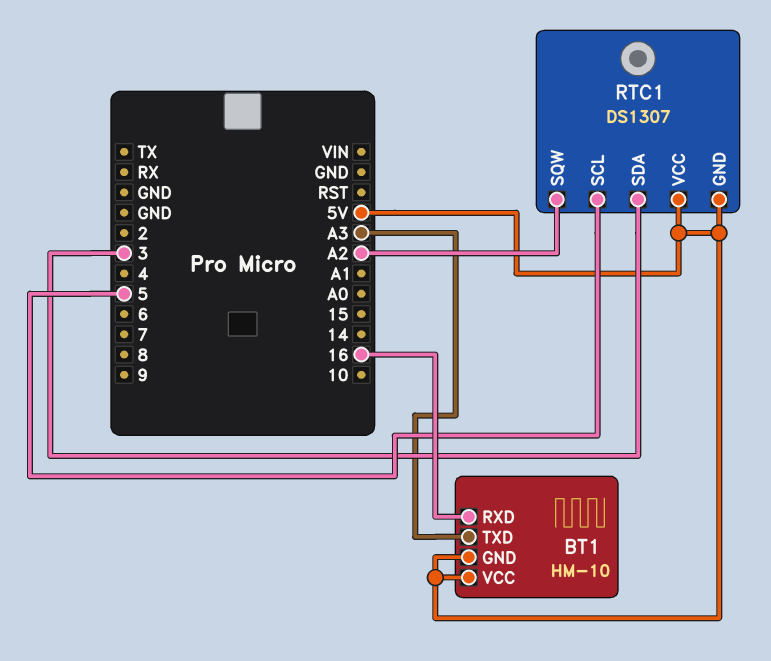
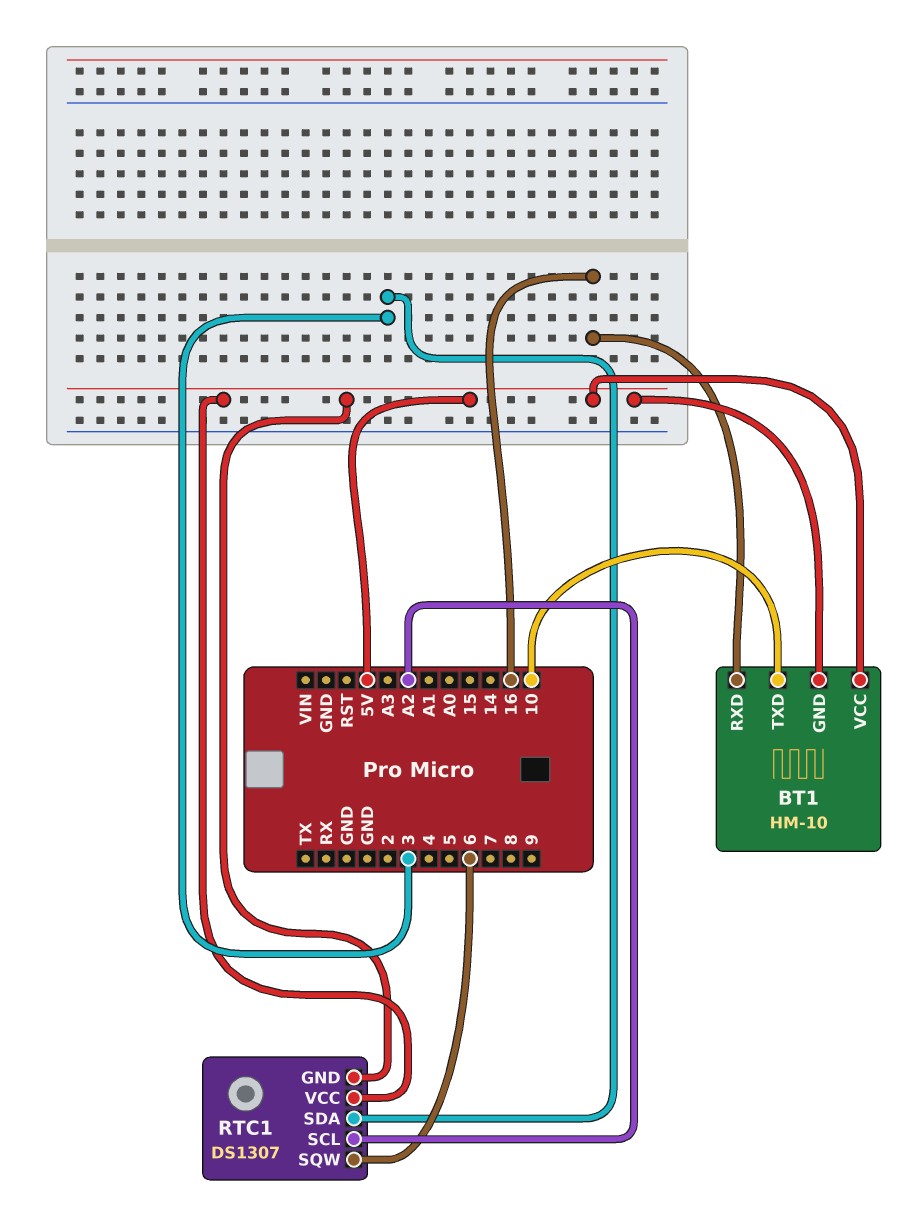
BT1 pin TXD: A3 -> 10
RTC1 pin SCL: 5 -> A2
RTC1 pin SQW: A2 -> 6

